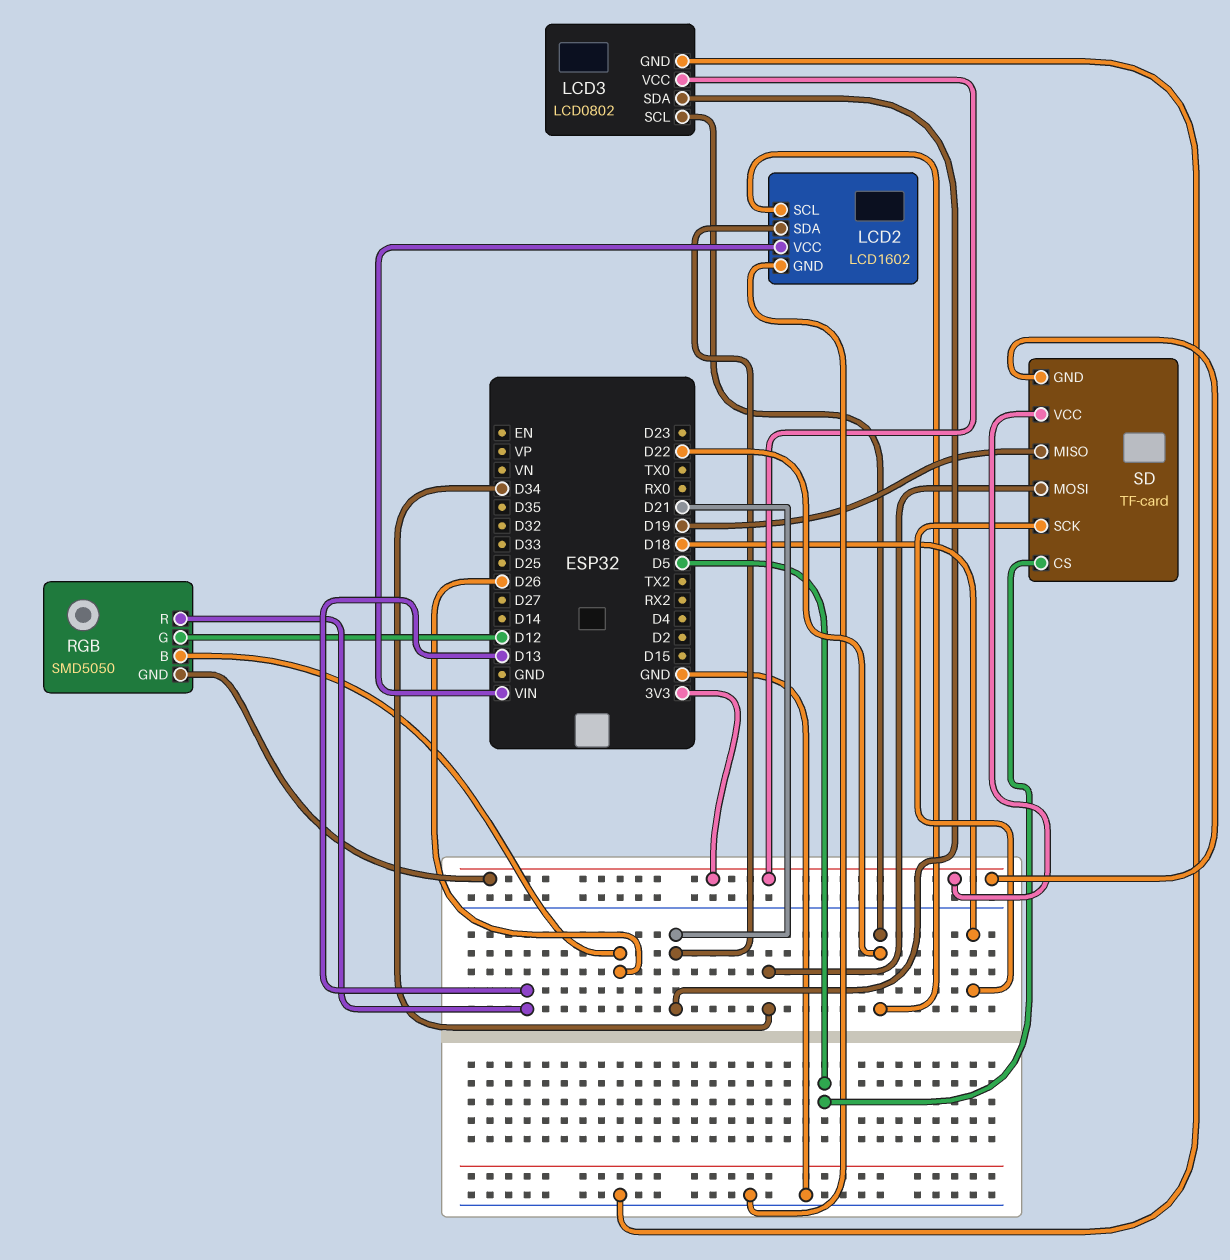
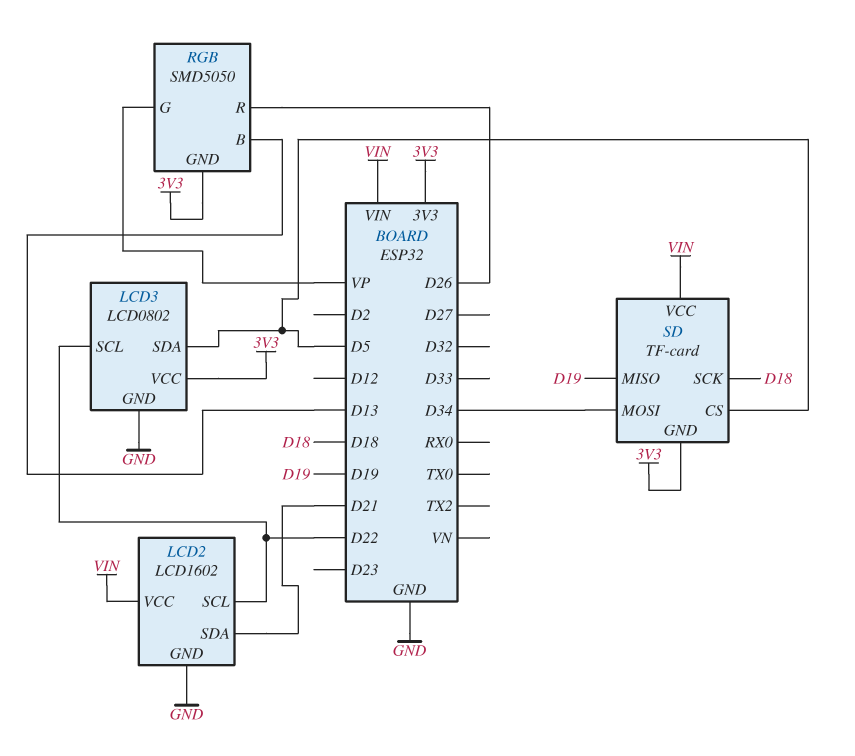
LCD3 pin SDA: D21 -> D5
RGB pin B: D26 -> D13
RGB pin G: D12 -> VP
RGB pin R: D13 -> D26
SD pin VCC: 3V3 -> VIN

